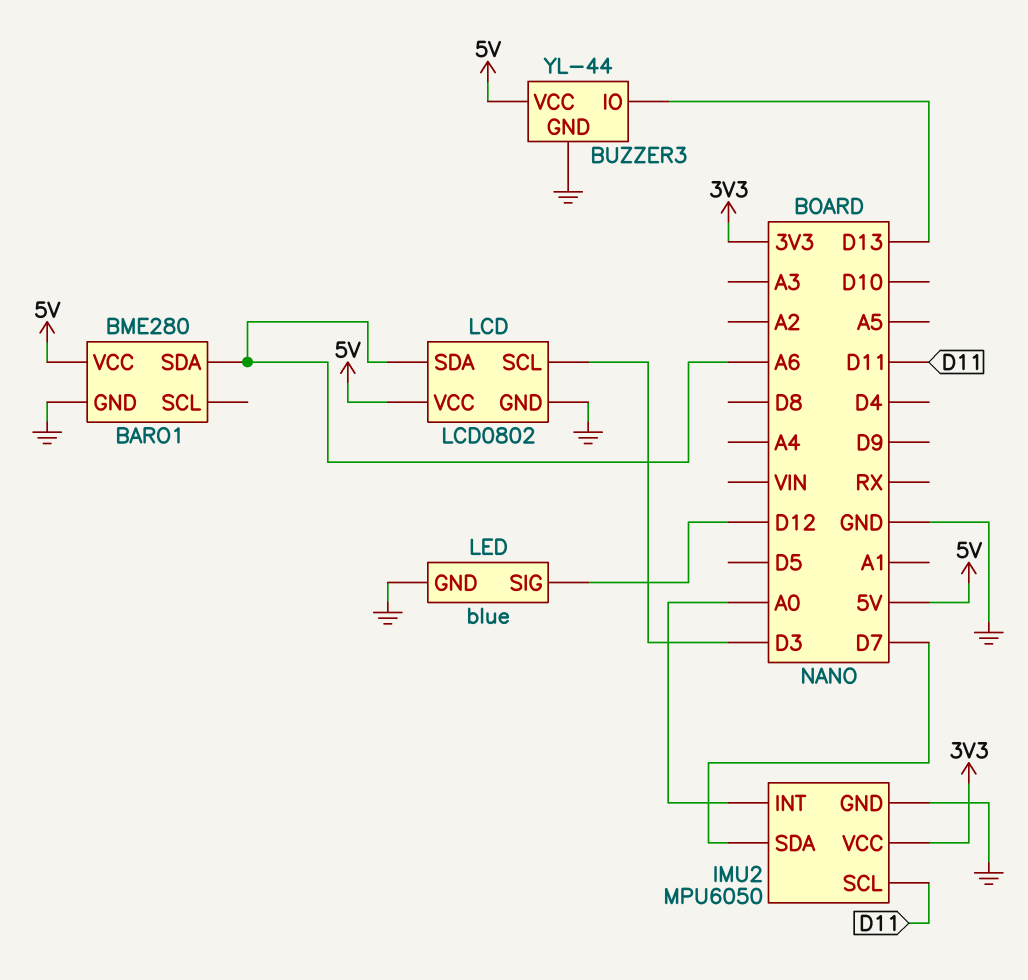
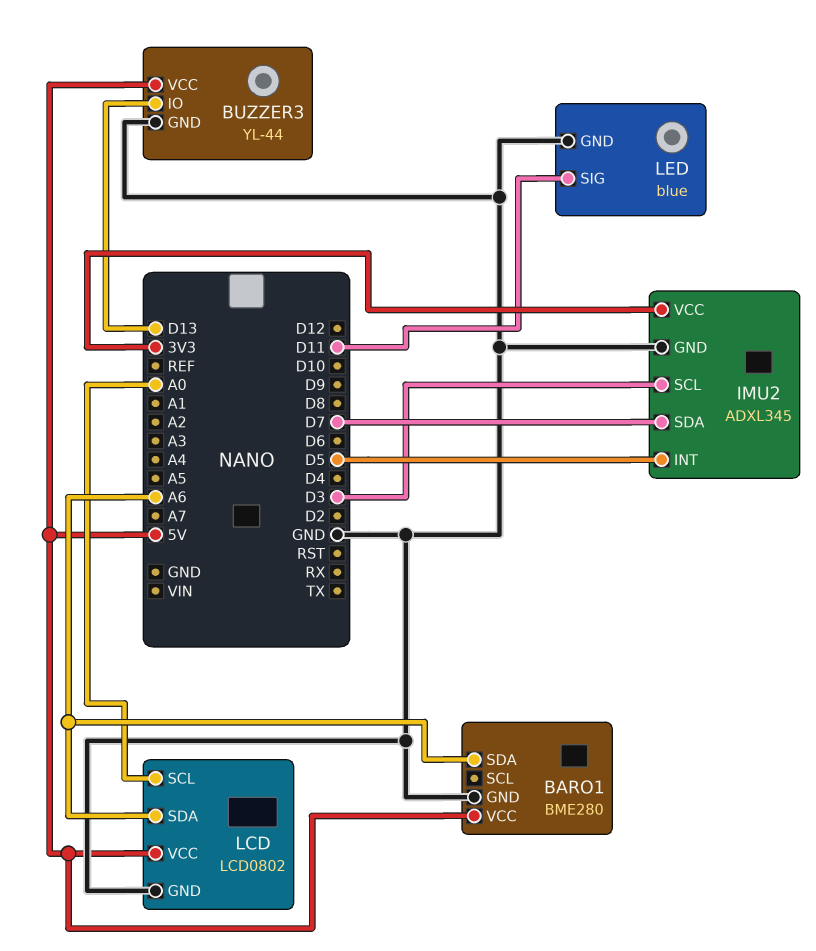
IMU2: MPU6050 -> ADXL345
IMU2 pin INT: A0 -> D5
IMU2 pin SCL: D11 -> D3
LCD pin SCL: D3 -> A0
LED pin SIG: D12 -> D11

